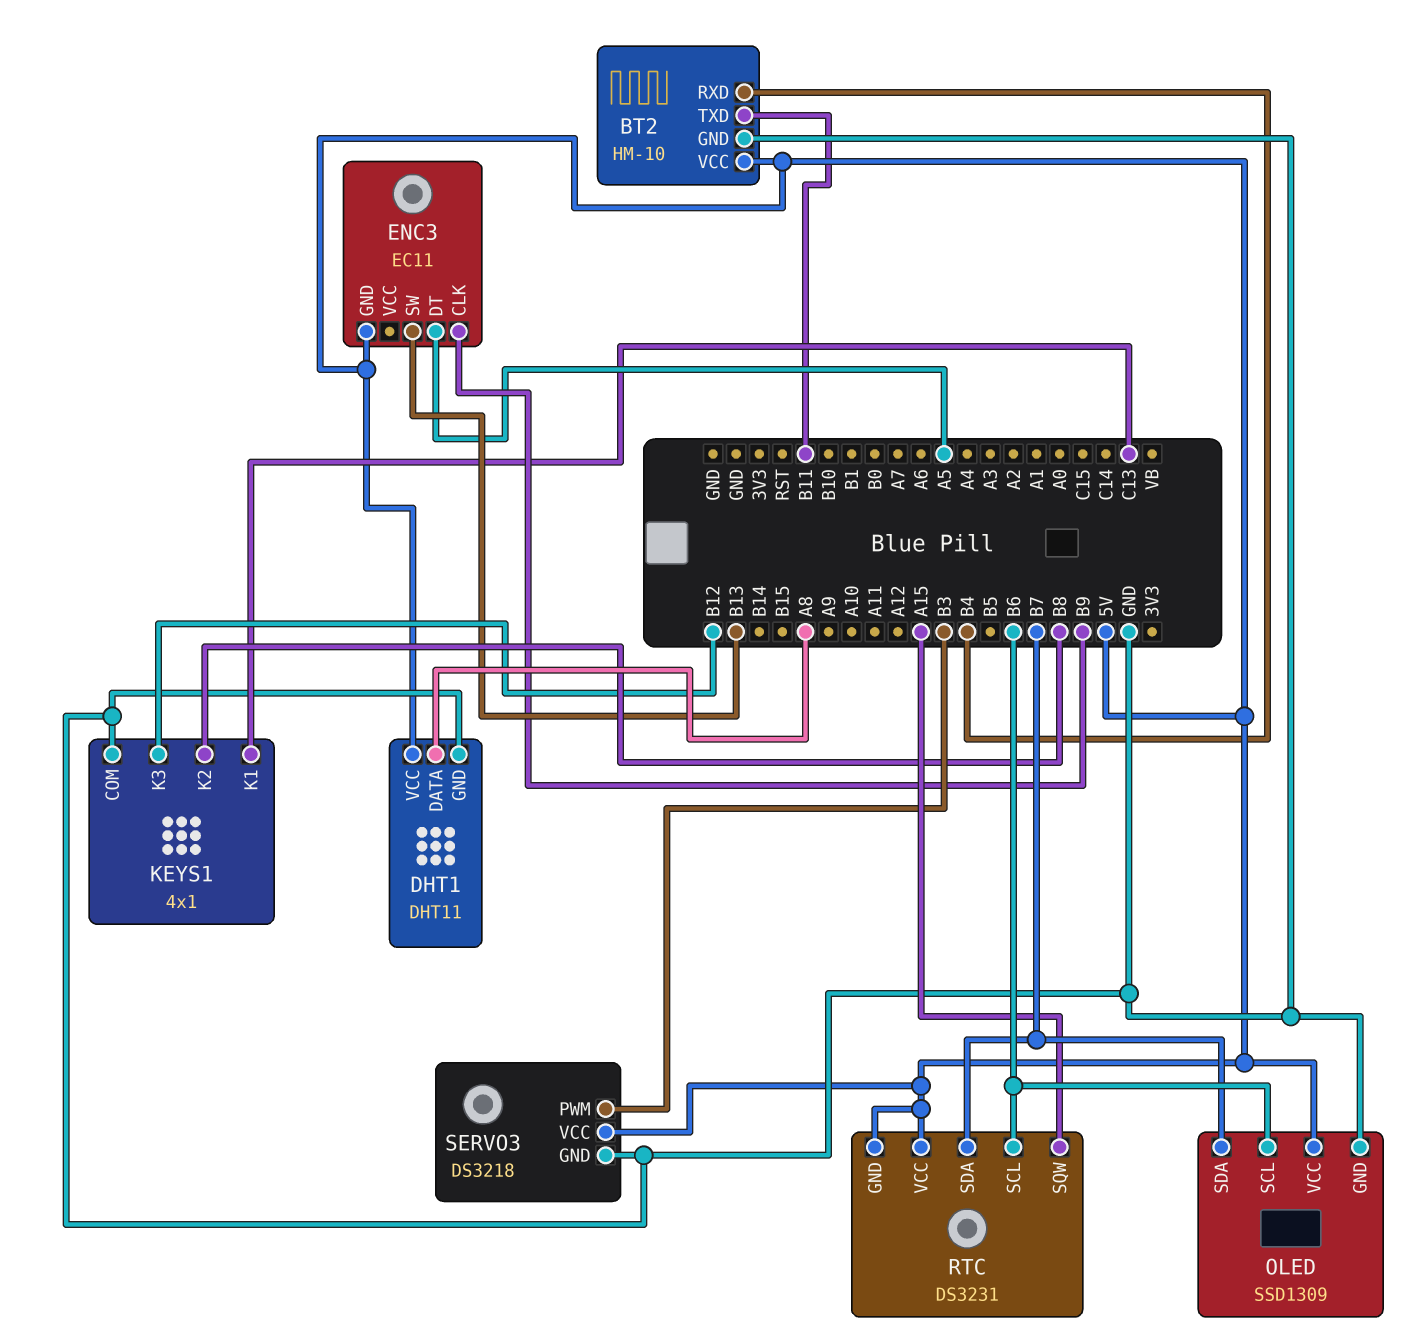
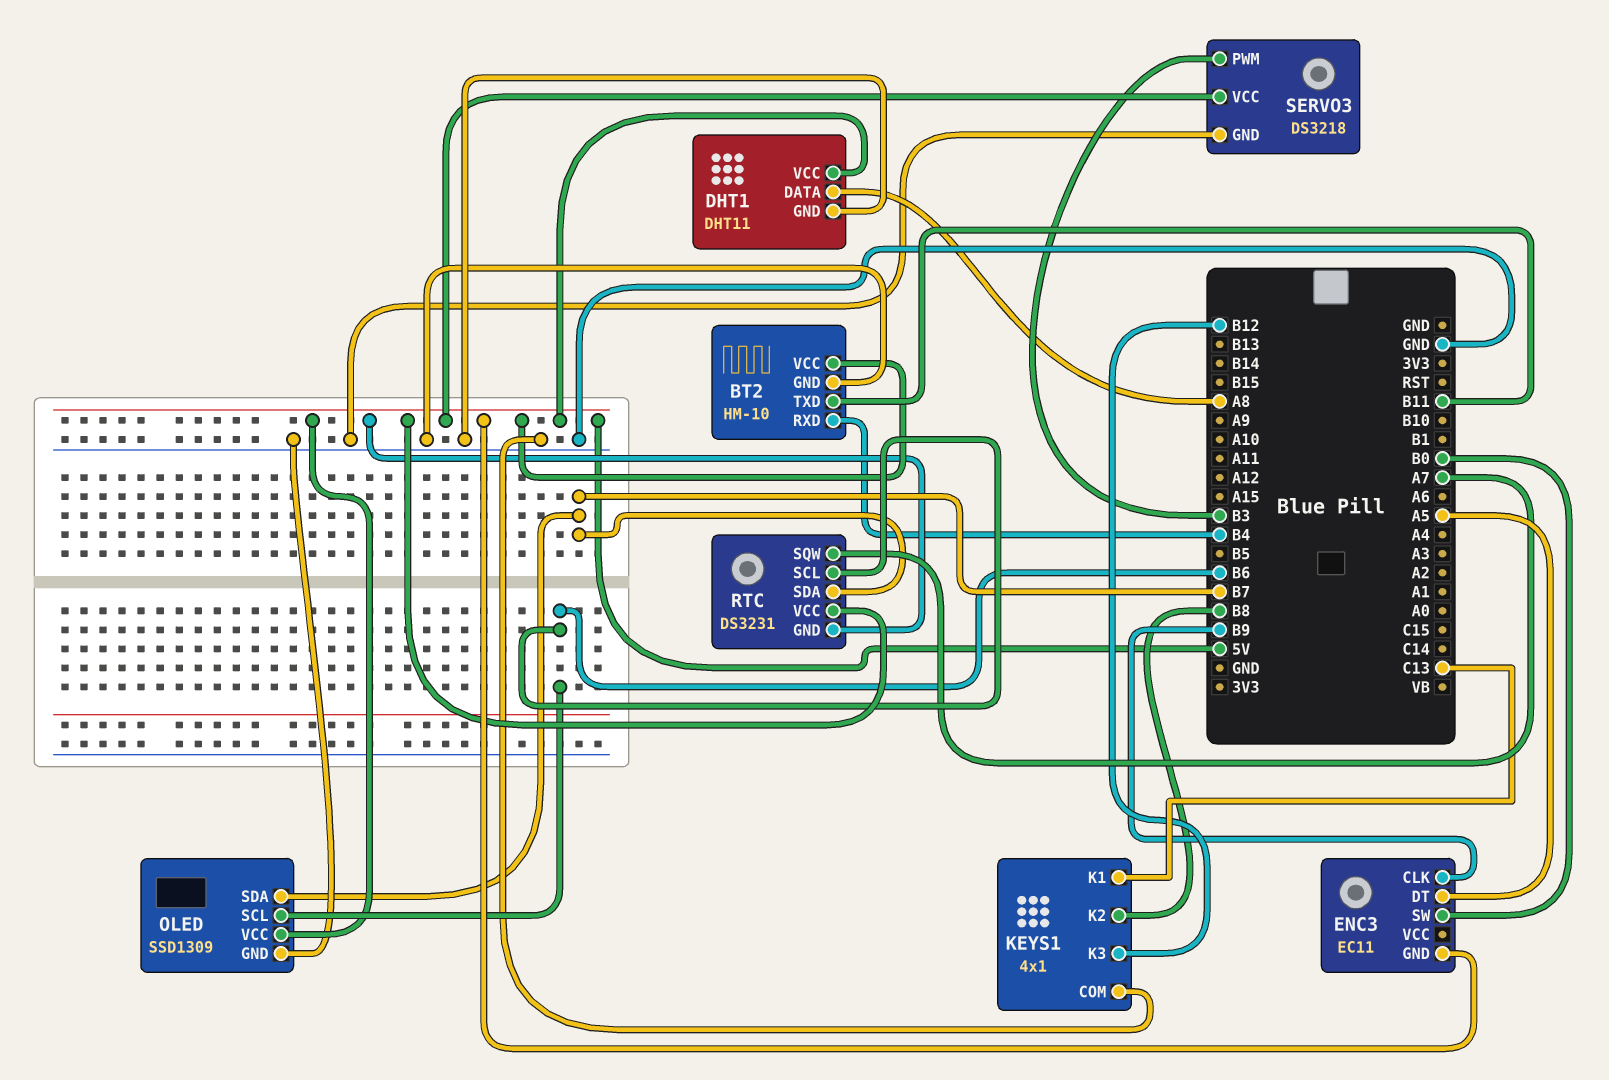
ENC3 pin SW: B13 -> B0
RTC pin SQW: A15 -> A7

